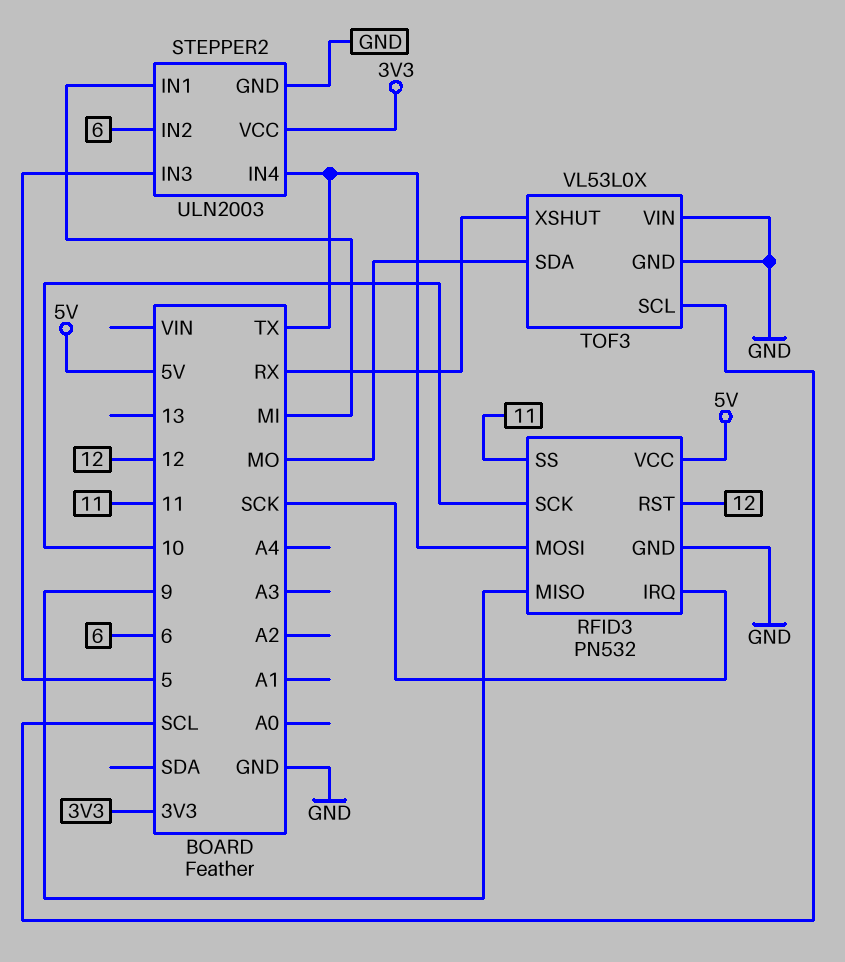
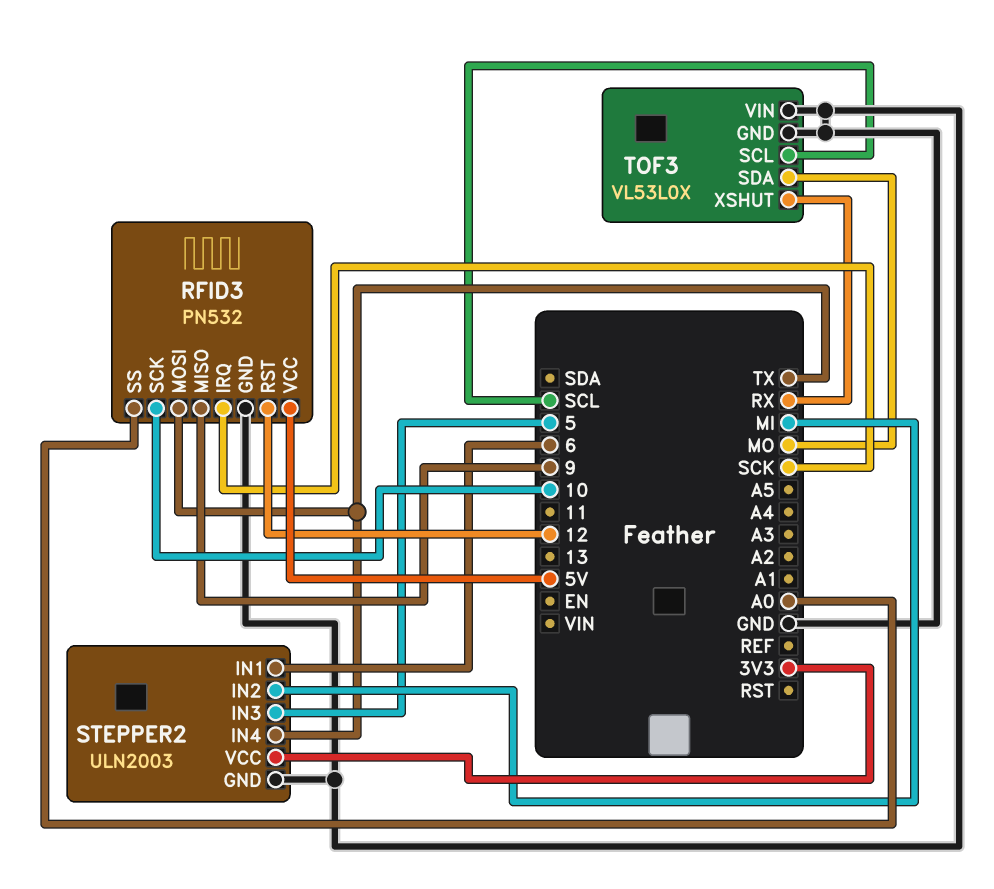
RFID3 pin SS: 11 -> A0
STEPPER2 pin IN1: MI -> 6
STEPPER2 pin IN2: 6 -> MI

